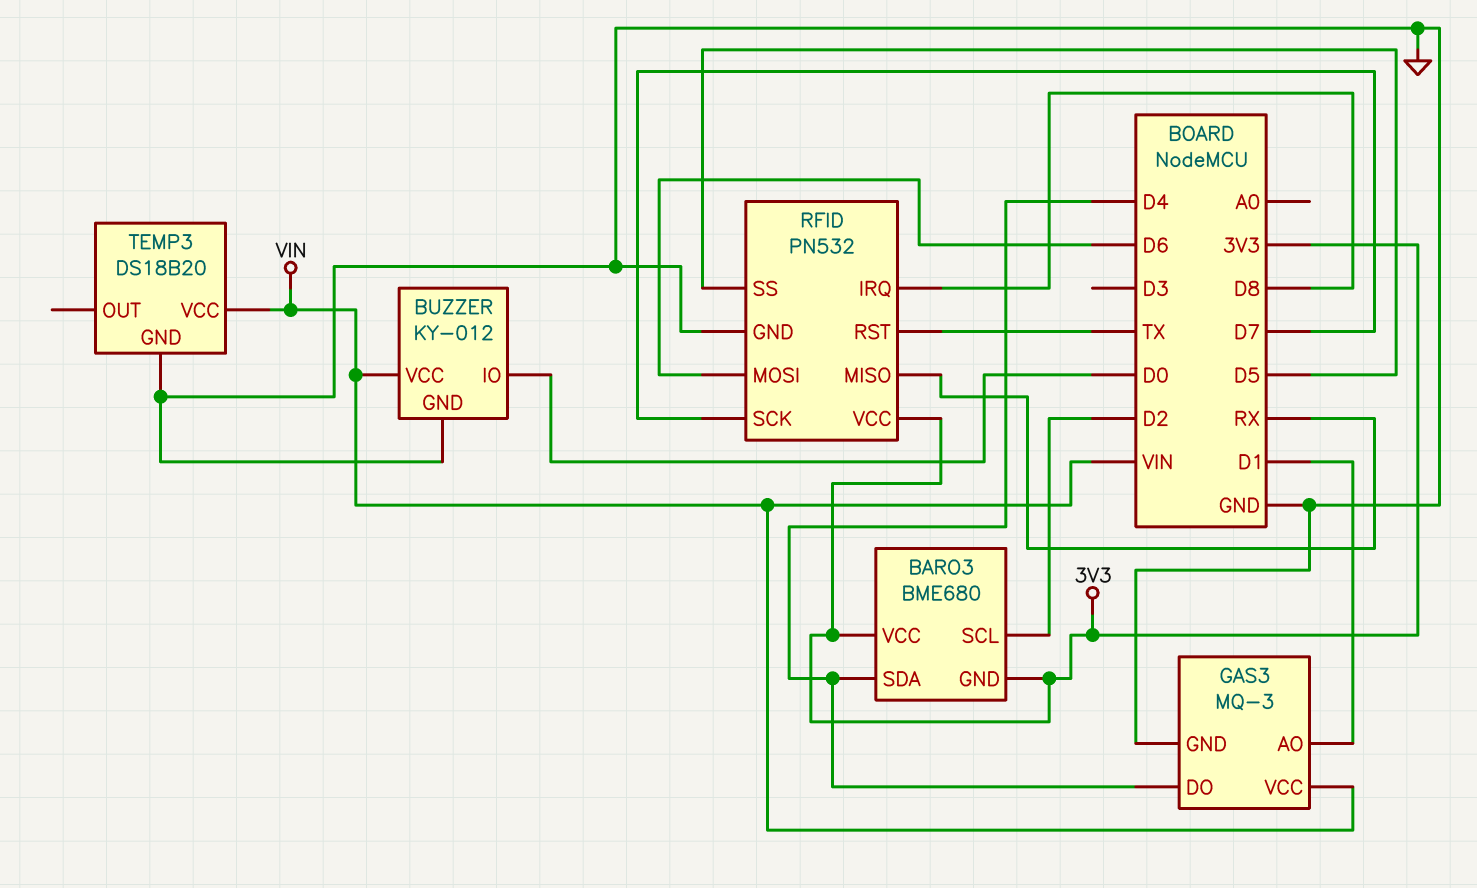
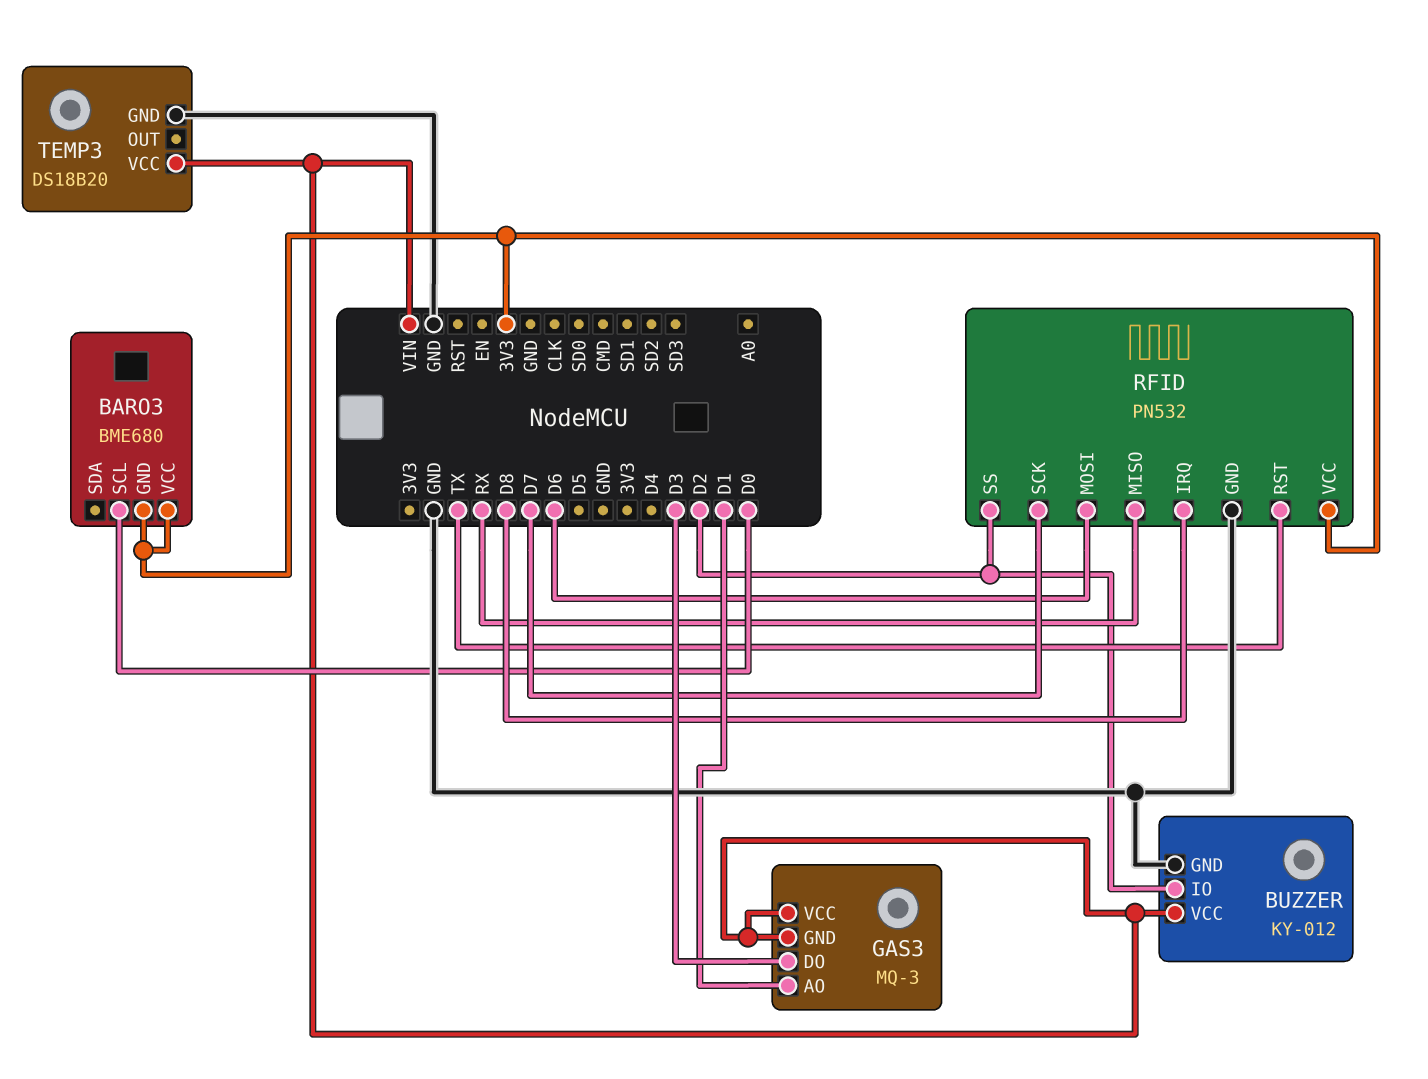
BARO3 pin SCL: D2 -> D0
BARO3 pin SDA: D4 -> none
BUZZER pin IO: D0 -> D2
GAS3 pin DO: D4 -> D3
GAS3 pin GND: GND -> VIN
RFID pin SS: D5 -> D2

